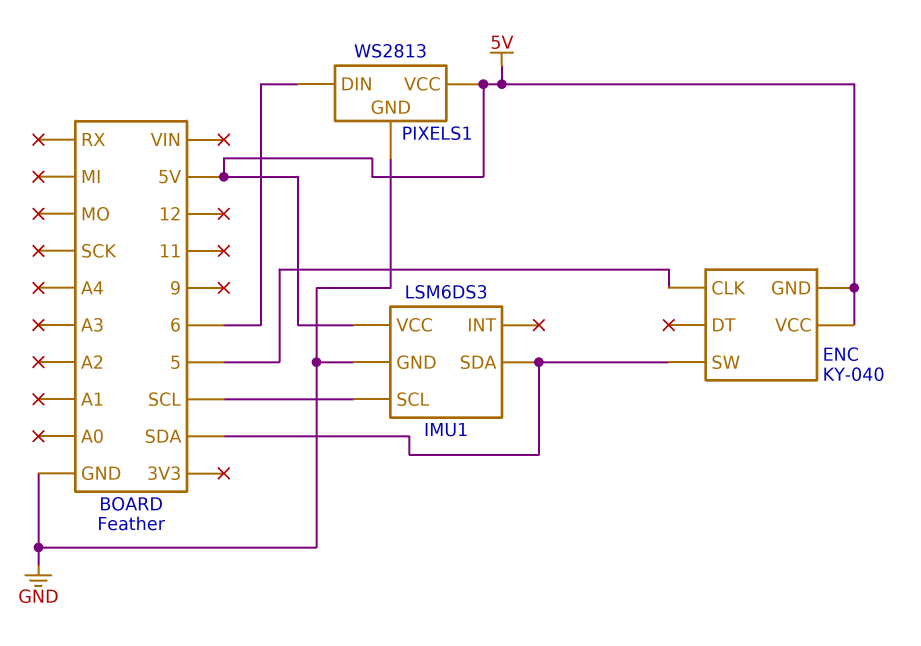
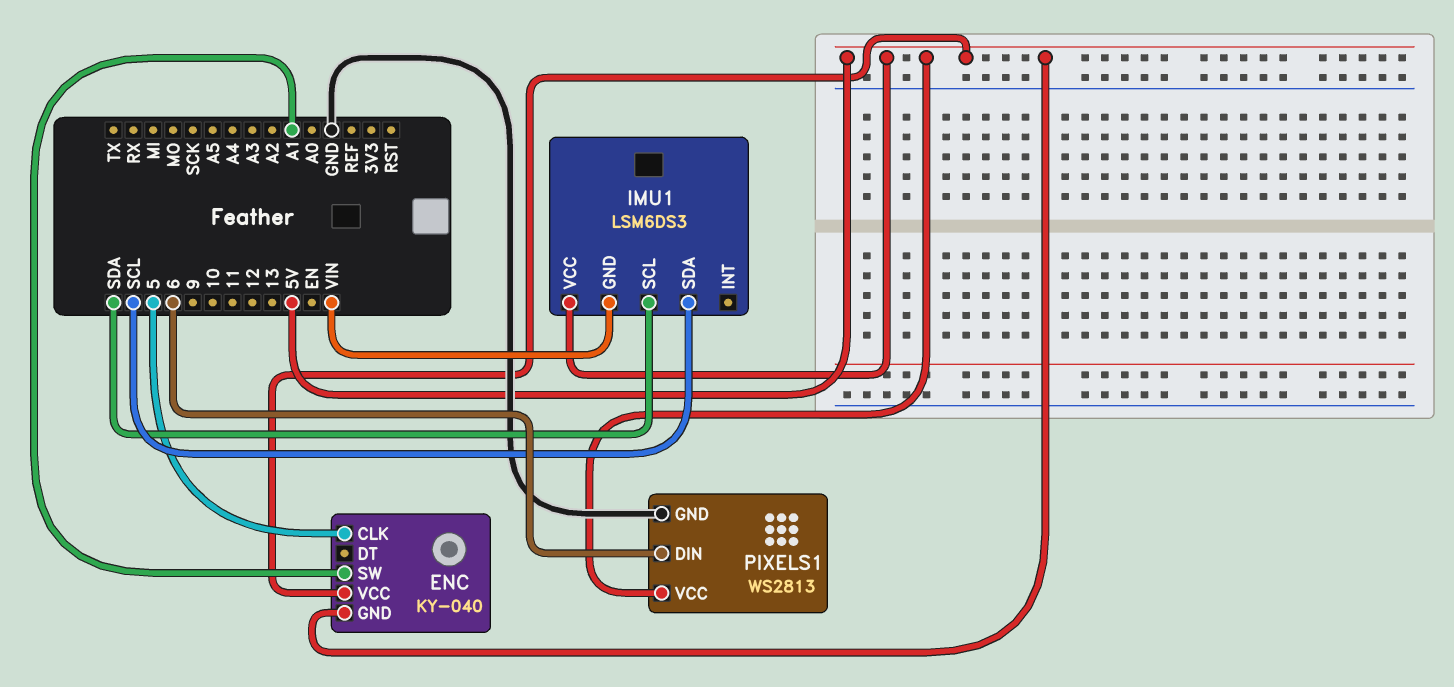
ENC pin SW: SDA -> A1
IMU1 pin GND: GND -> VIN
IMU1 pin SCL: SCL -> SDA
IMU1 pin SDA: SDA -> SCL

